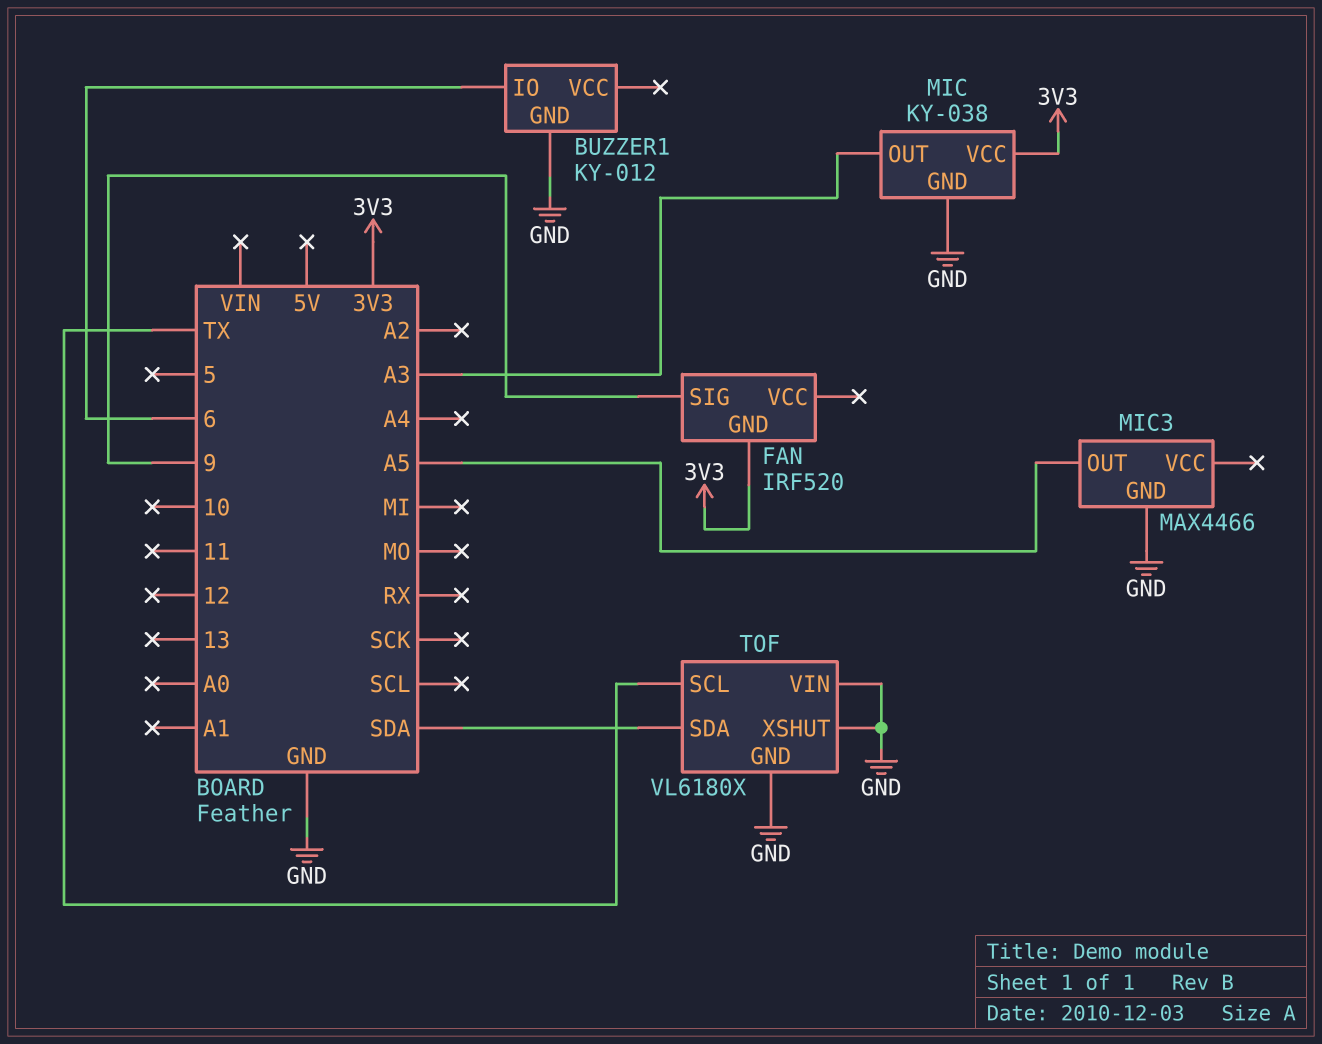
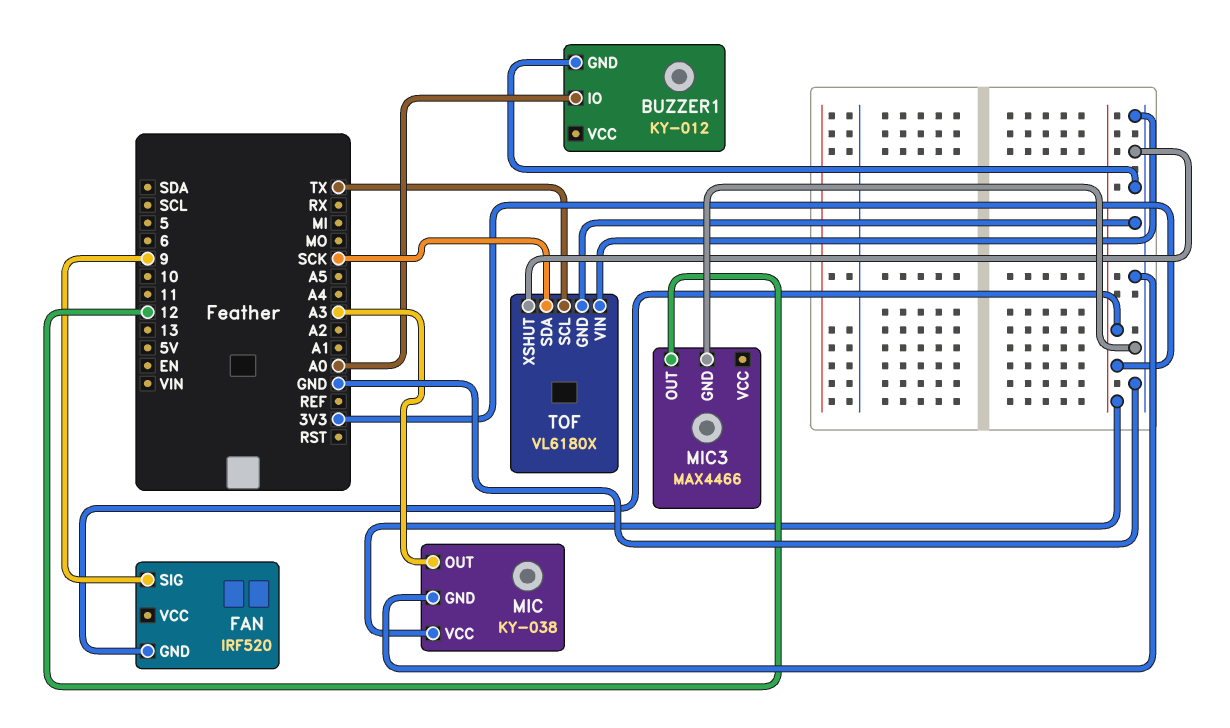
BUZZER1 pin IO: 6 -> A0
MIC3 pin OUT: A5 -> 12
TOF pin SDA: SDA -> SCK

